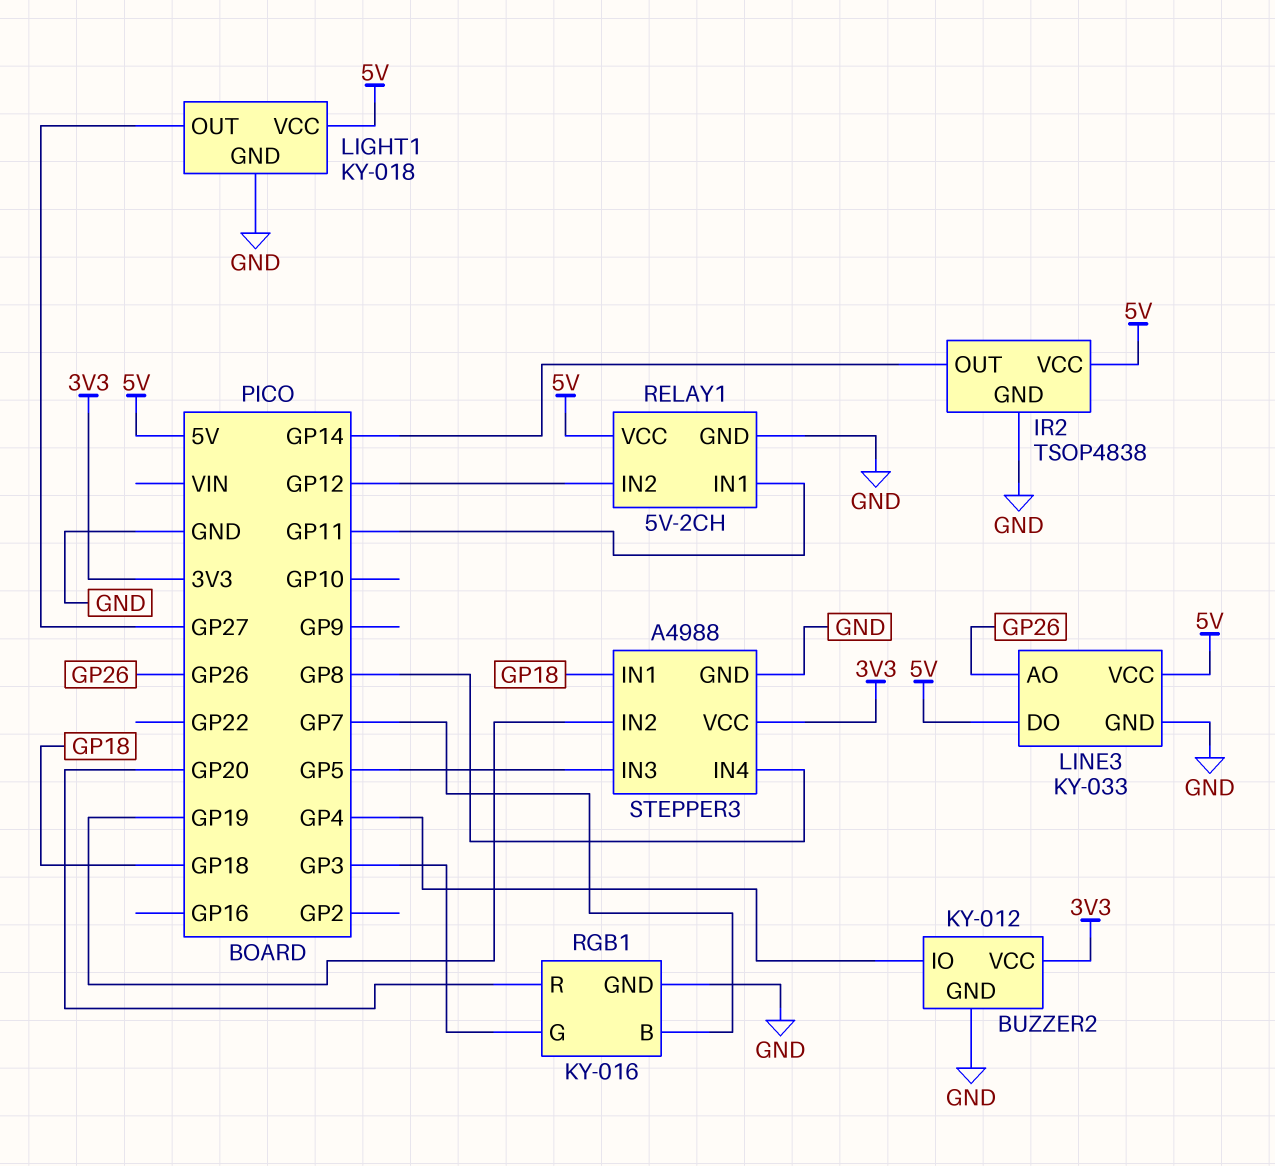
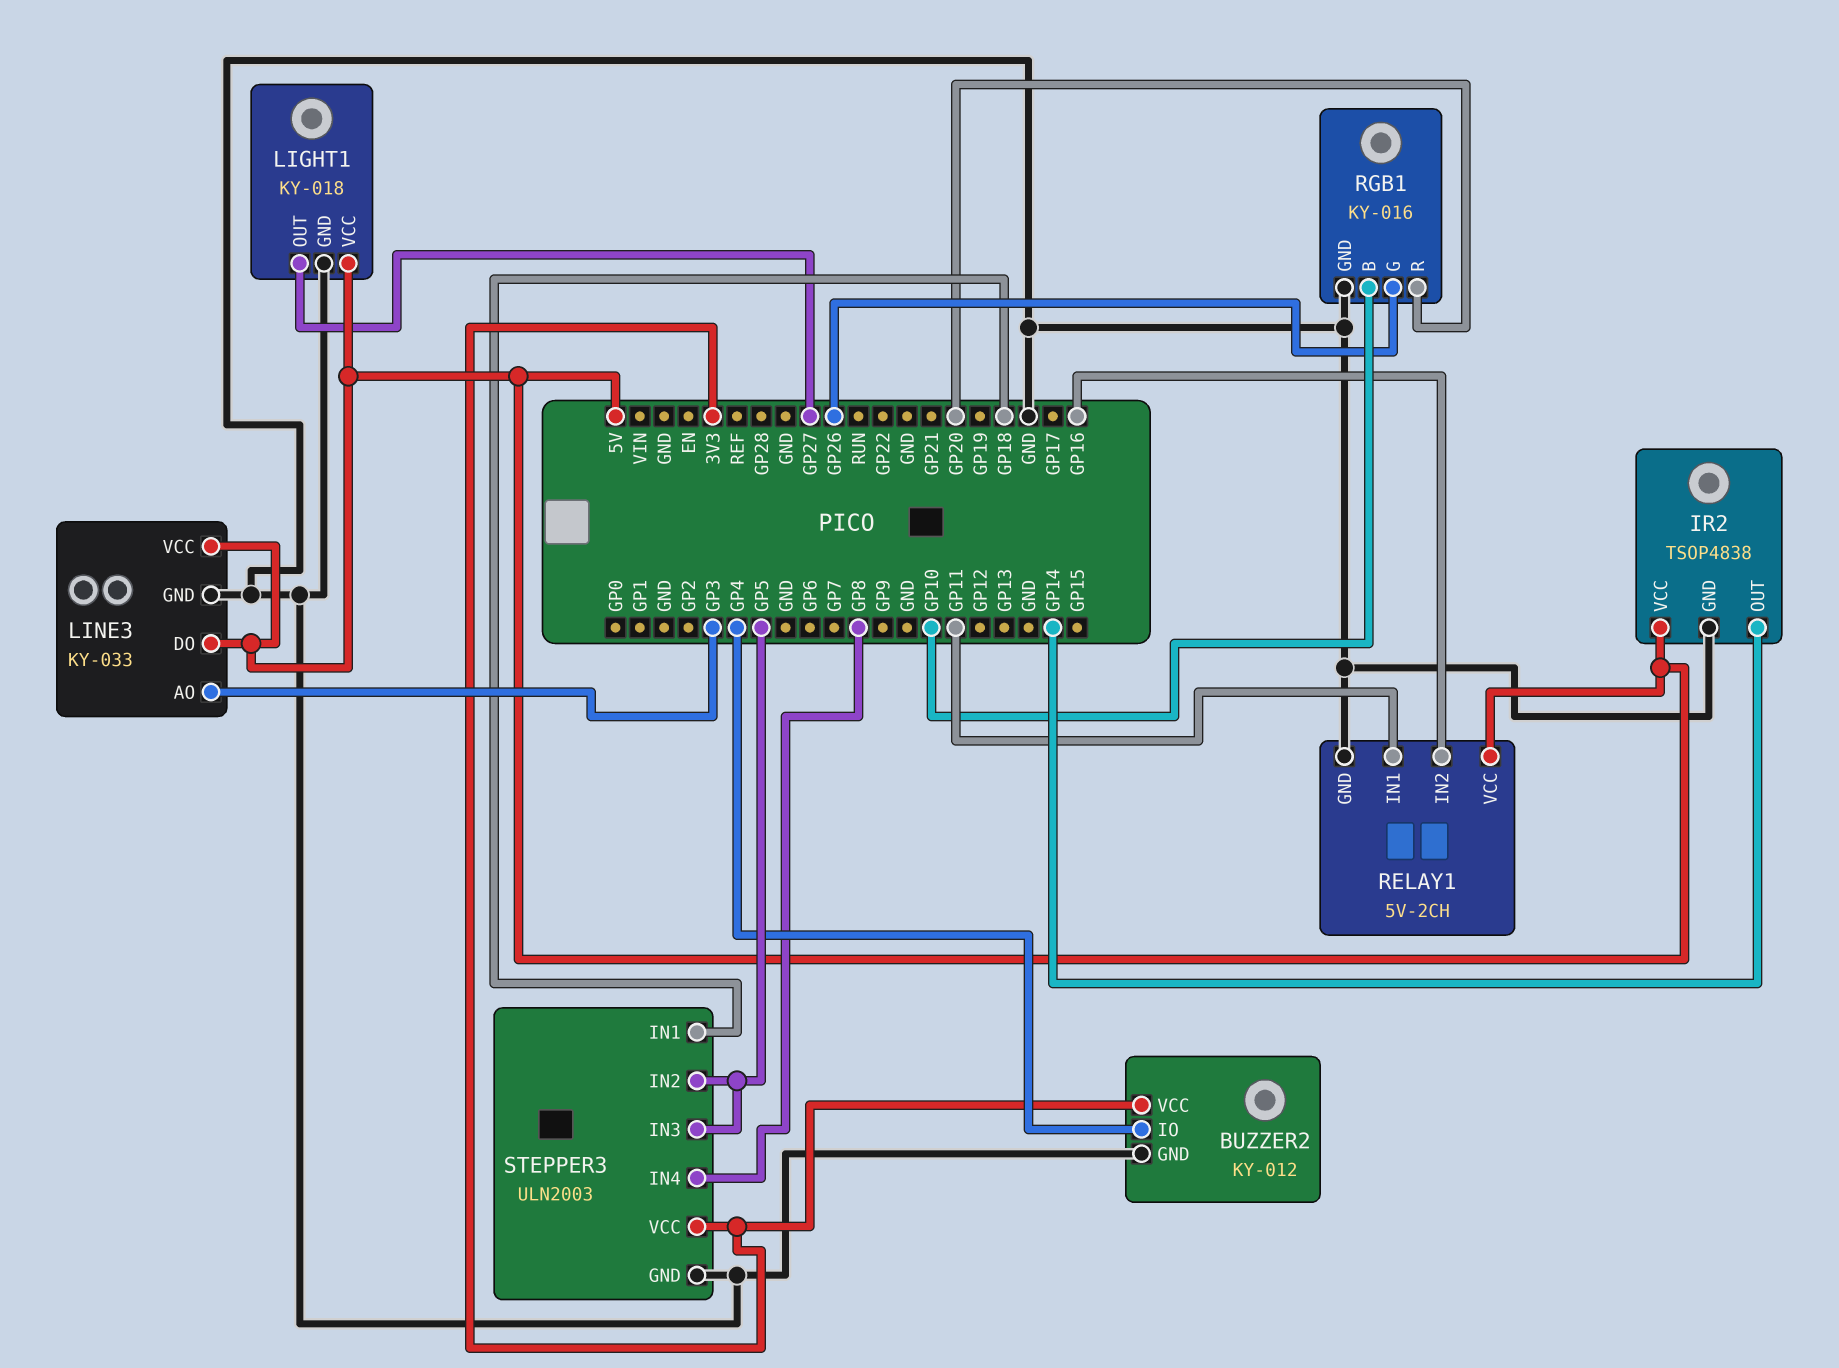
LINE3 pin AO: GP26 -> GP3
RELAY1 pin IN2: GP12 -> GP16
RGB1 pin B: GP7 -> GP10
RGB1 pin G: GP3 -> GP26
STEPPER3: A4988 -> ULN2003
STEPPER3 pin IN2: GP19 -> GP5

